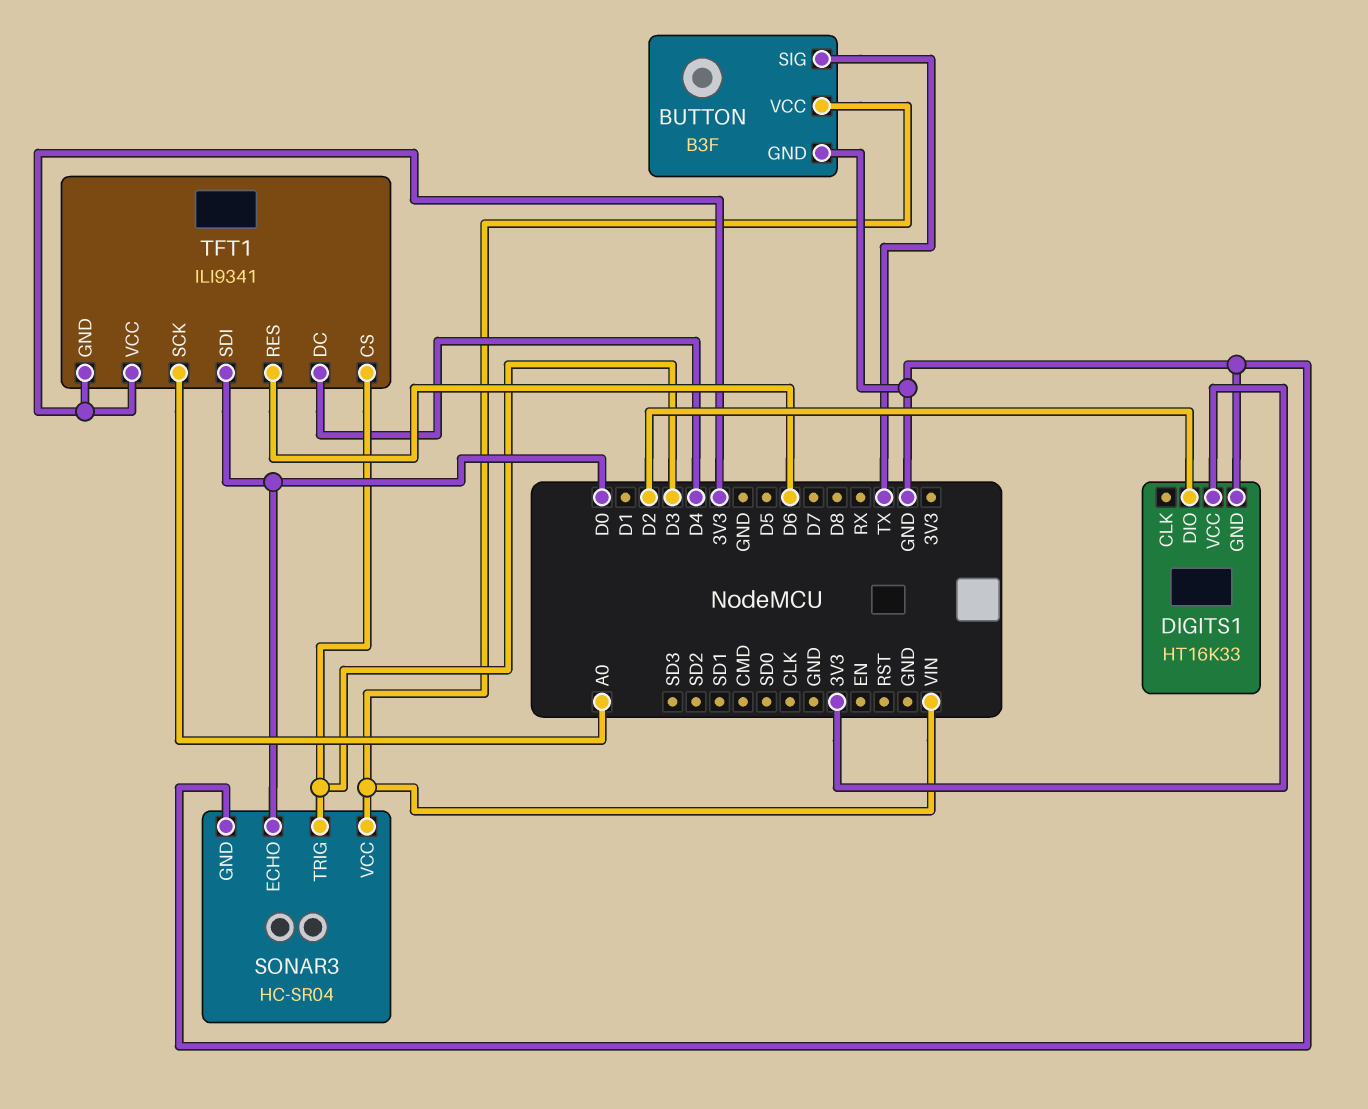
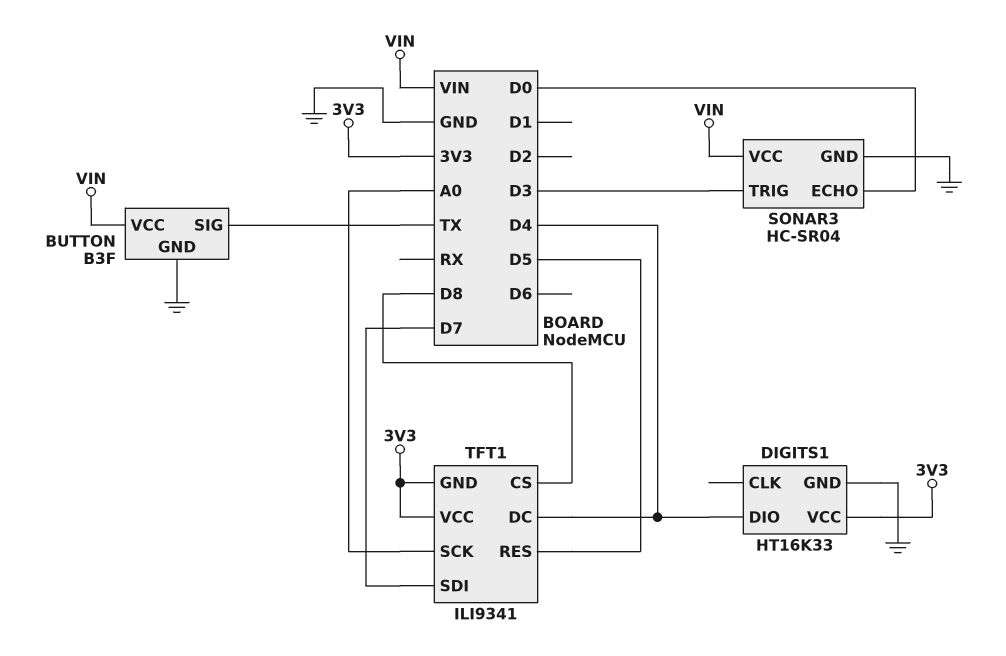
DIGITS1 pin DIO: D2 -> D4
TFT1 pin CS: D3 -> D8
TFT1 pin RES: D6 -> D5
TFT1 pin SDI: D0 -> D7

